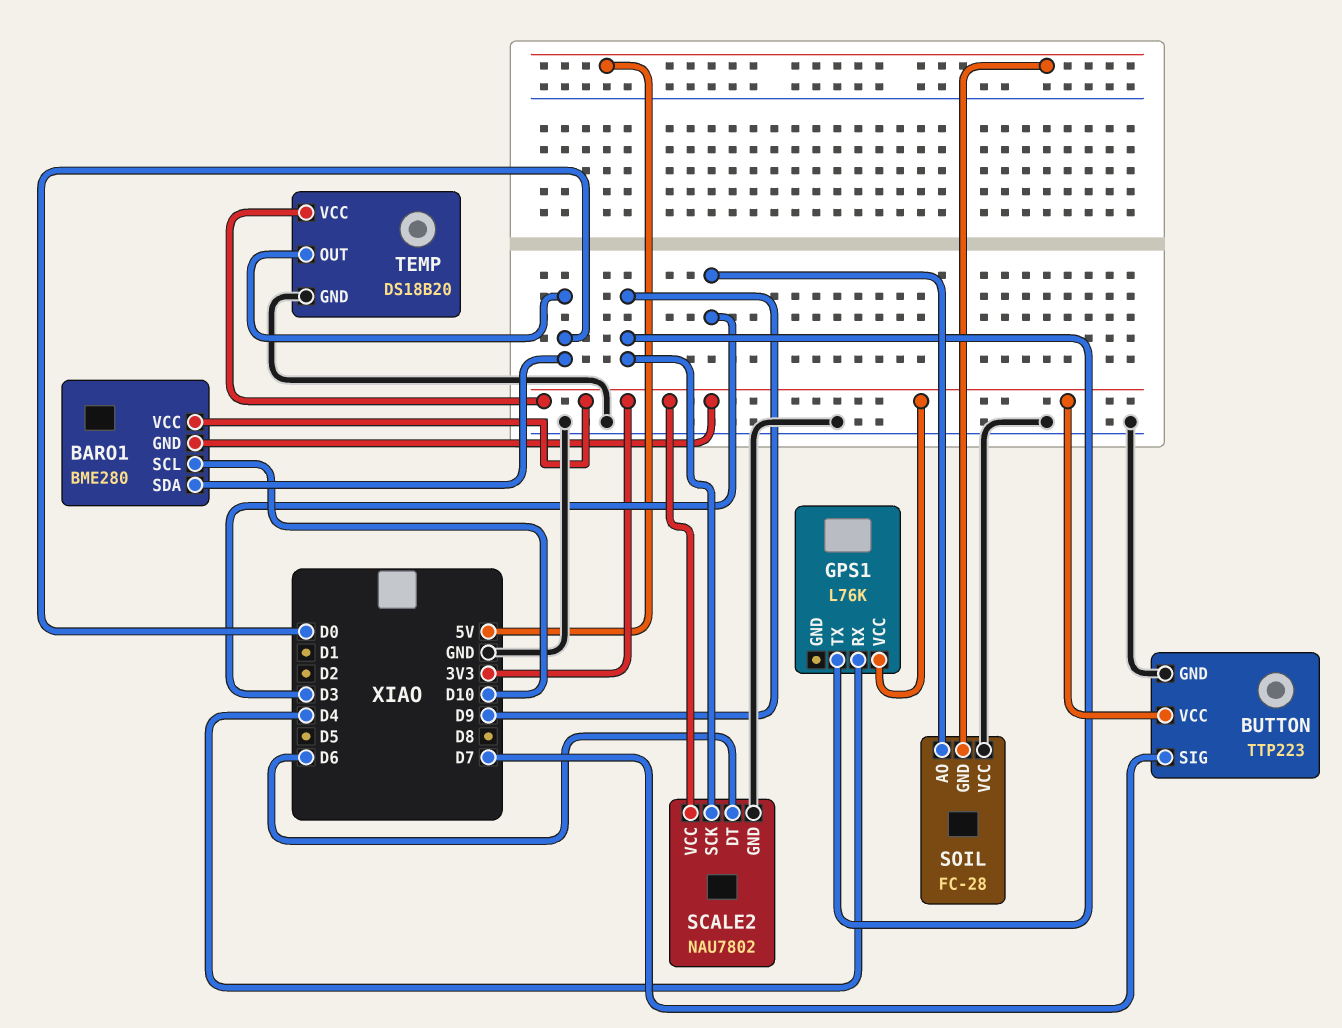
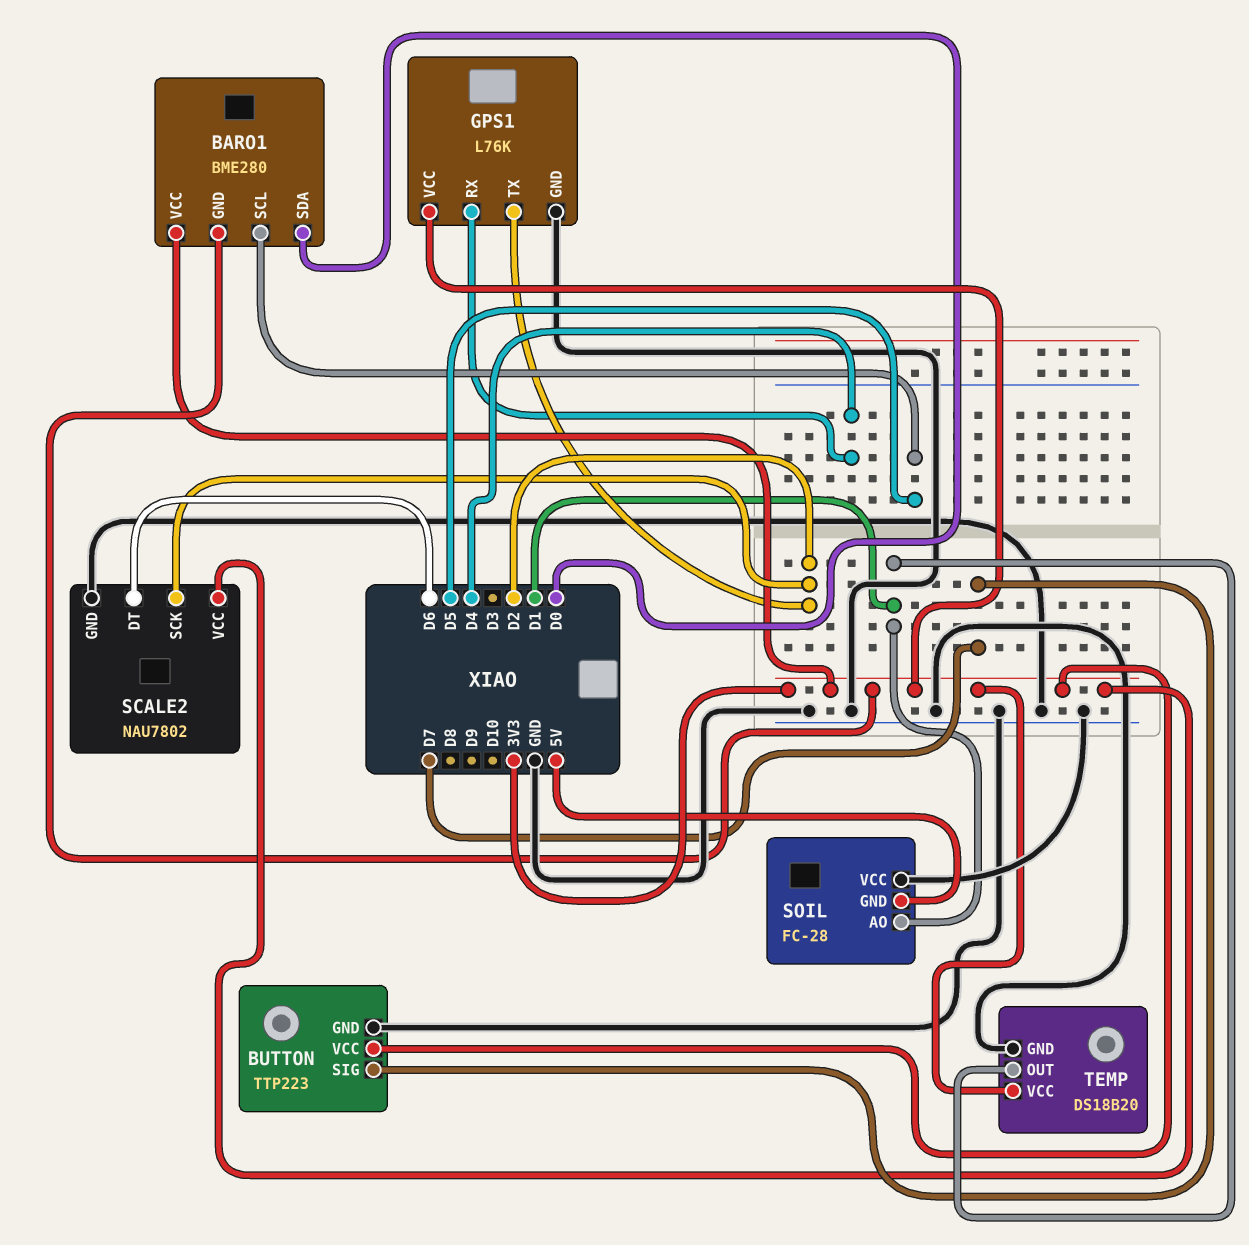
BARO1 pin SCL: D10 -> D5
GPS1 pin GND: none -> GND
GPS1 pin TX: D9 -> D2
SCALE2 pin SCK: D9 -> D2
SOIL pin AO: D3 -> D1
TEMP pin OUT: D0 -> D1

